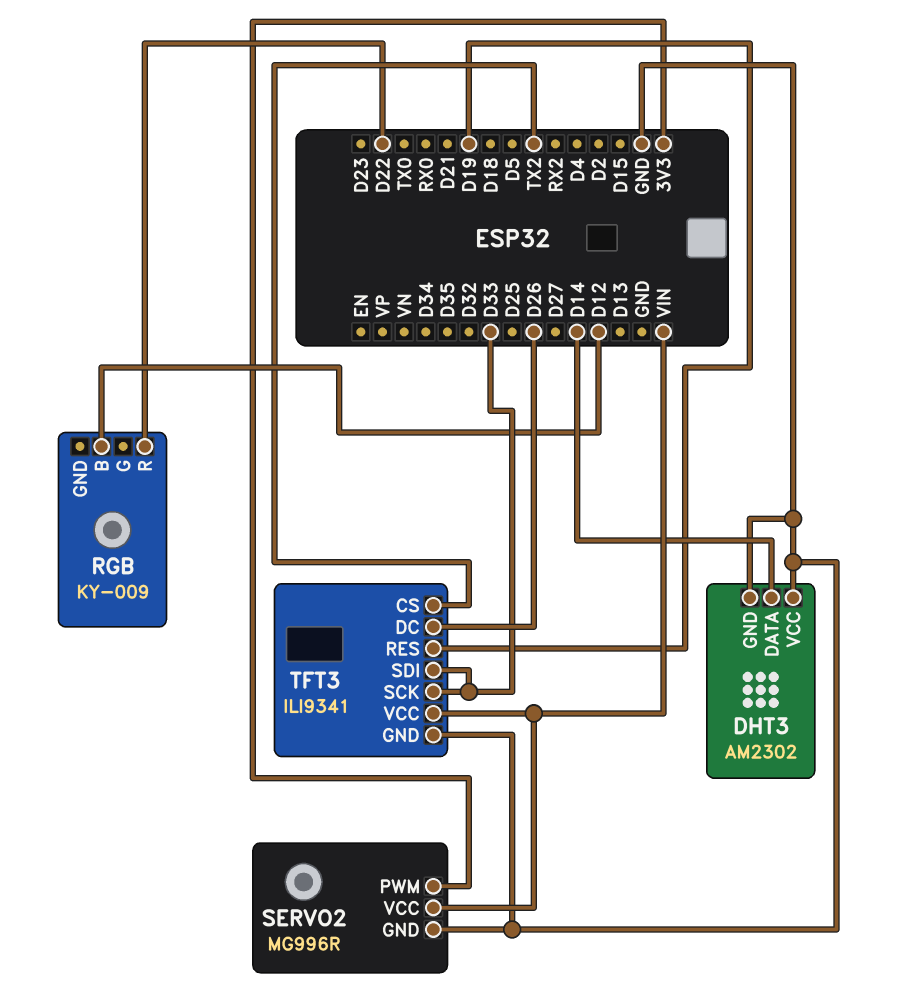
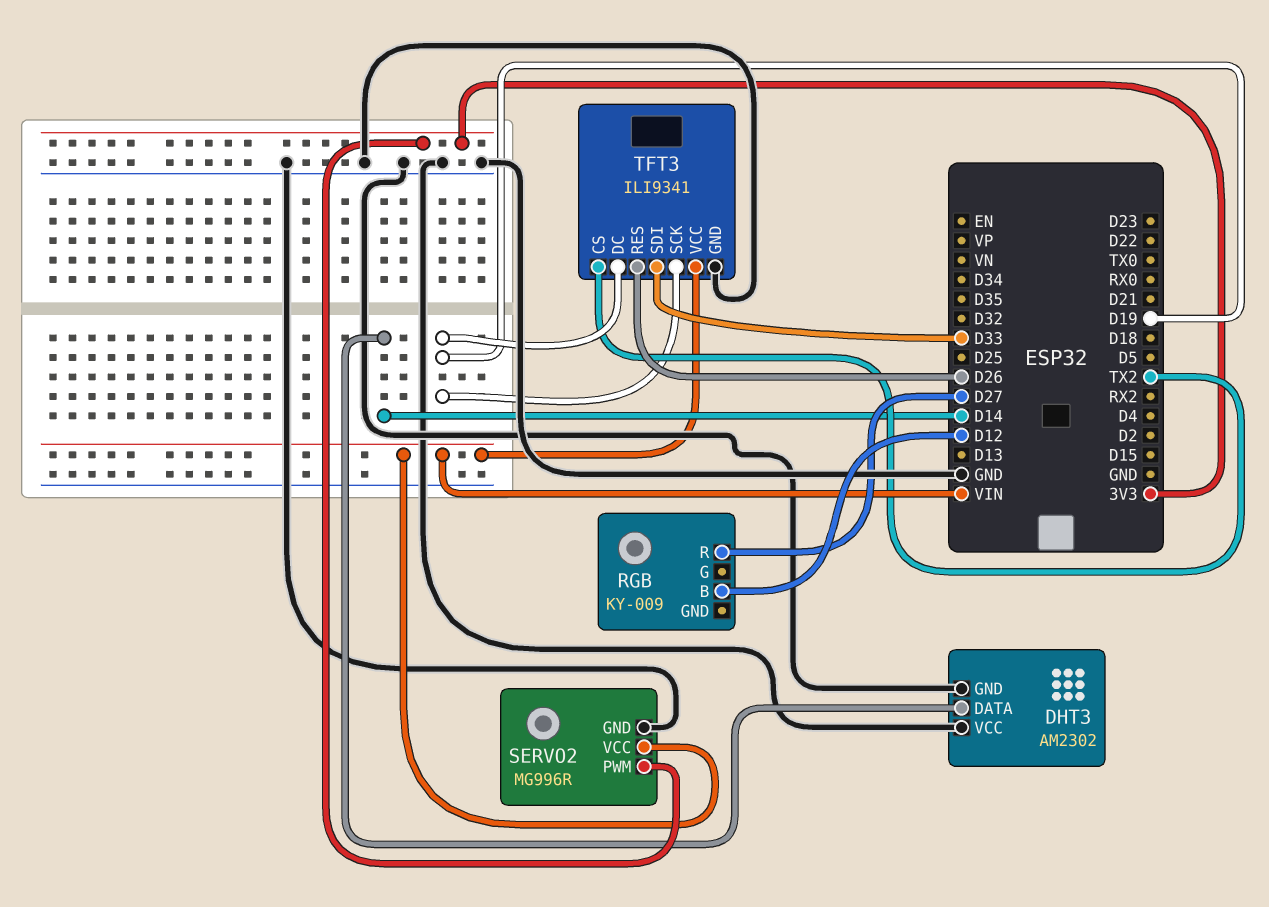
RGB pin R: D22 -> D27
TFT3 pin DC: D26 -> D19
TFT3 pin RES: D19 -> D26
TFT3 pin SCK: D33 -> D19

